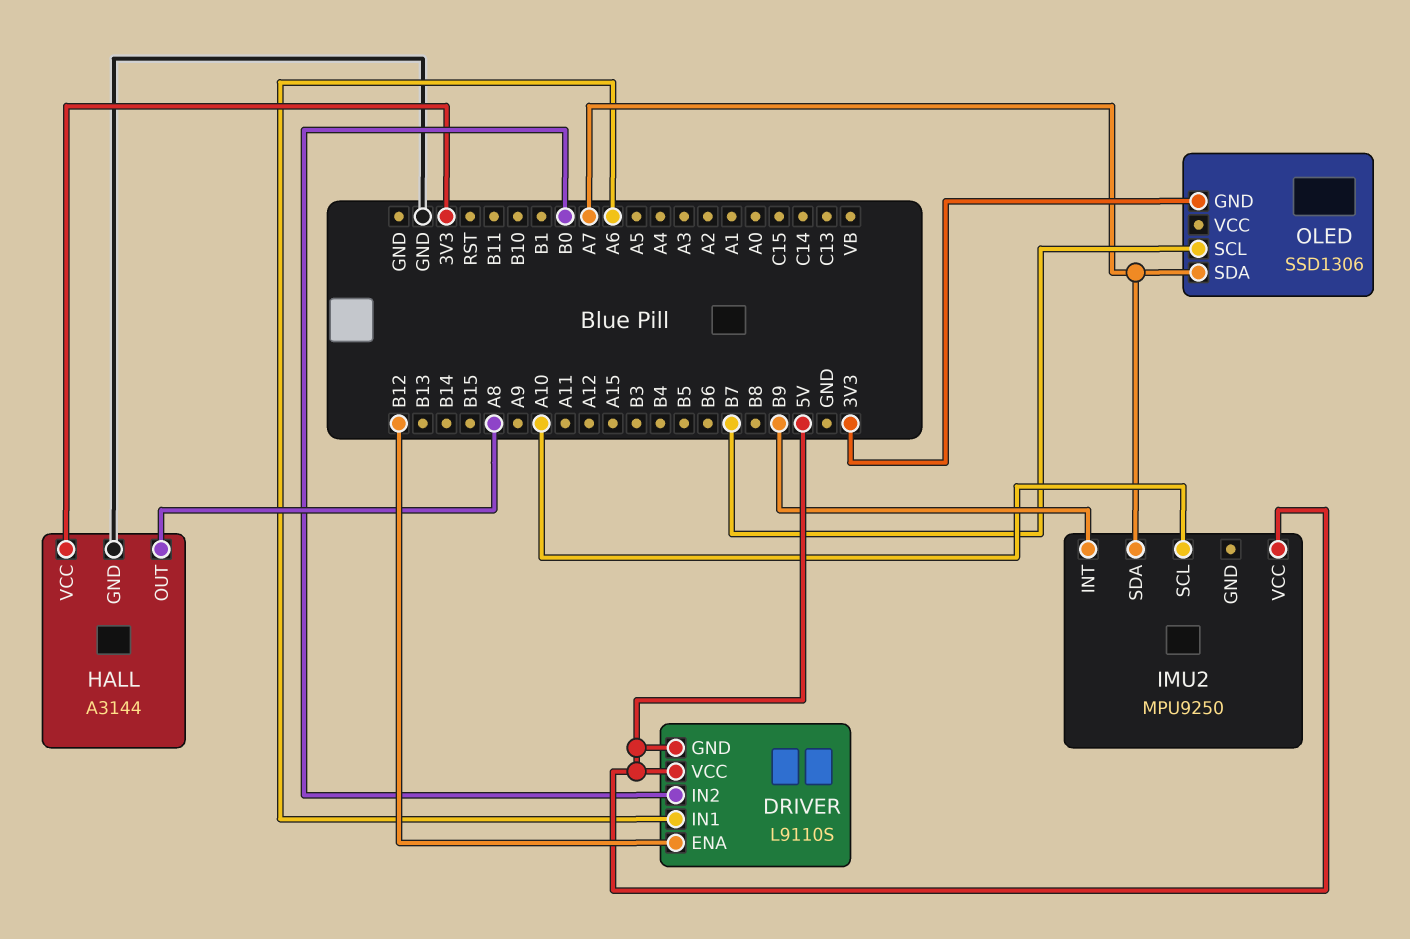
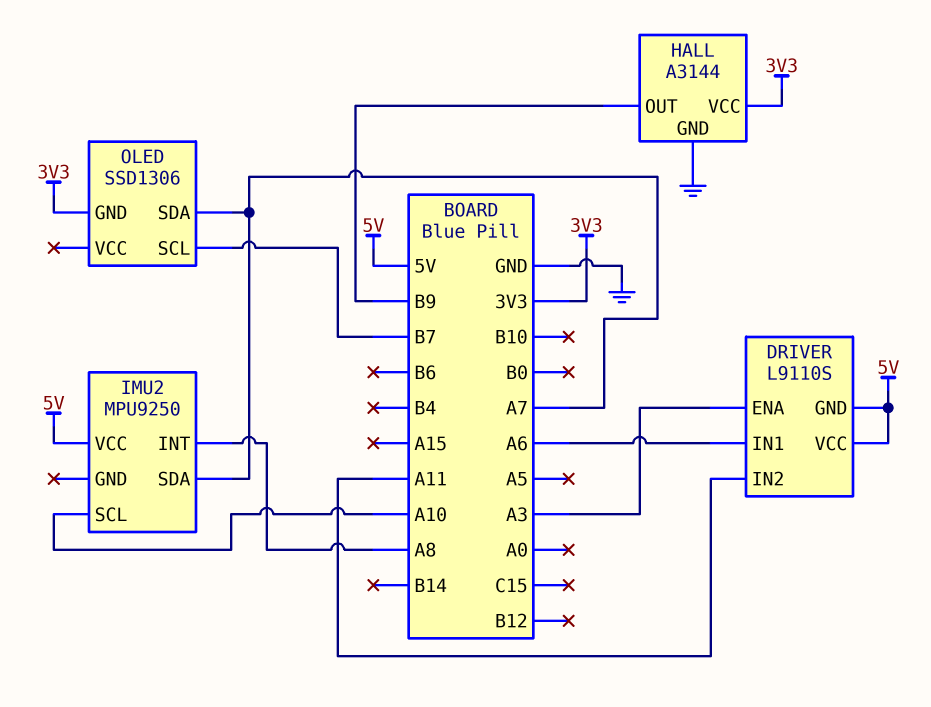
DRIVER pin ENA: B12 -> A3
DRIVER pin IN2: B0 -> A11
HALL pin OUT: A8 -> B9
IMU2 pin INT: B9 -> A8

